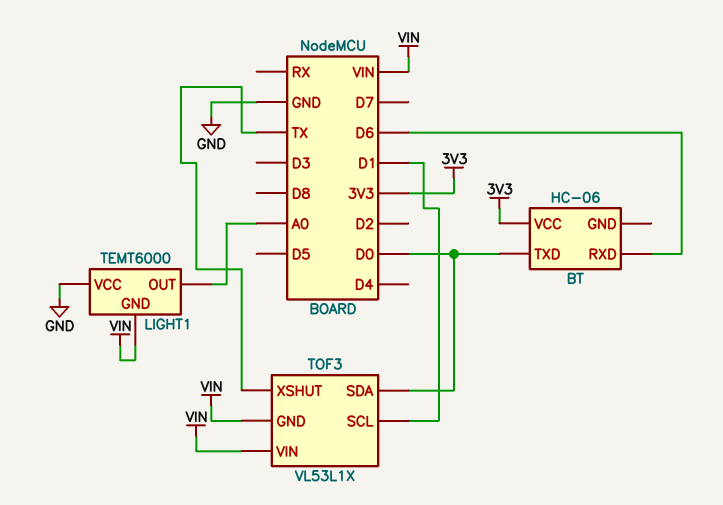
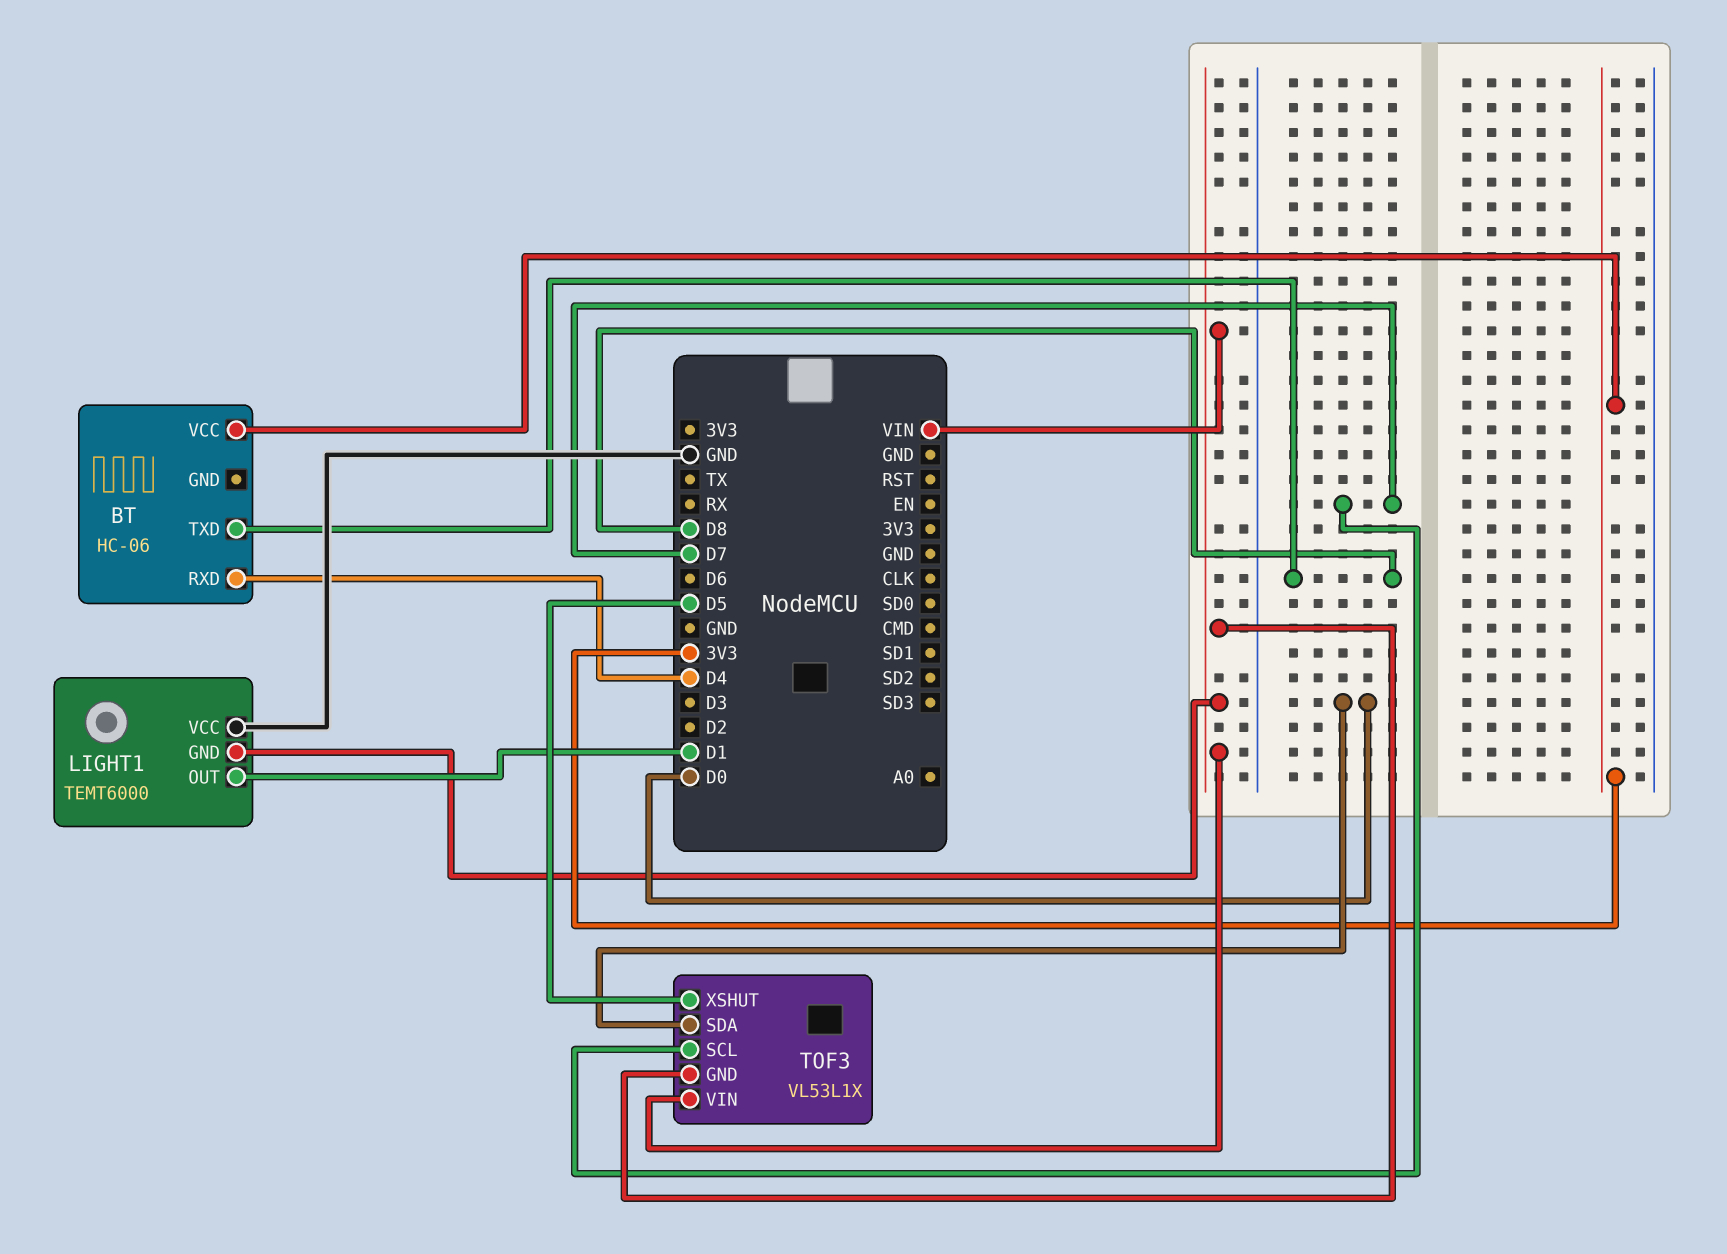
BT pin RXD: D6 -> D4
BT pin TXD: D0 -> D8
LIGHT1 pin OUT: A0 -> D1
TOF3 pin SCL: D1 -> D7
TOF3 pin XSHUT: TX -> D5

